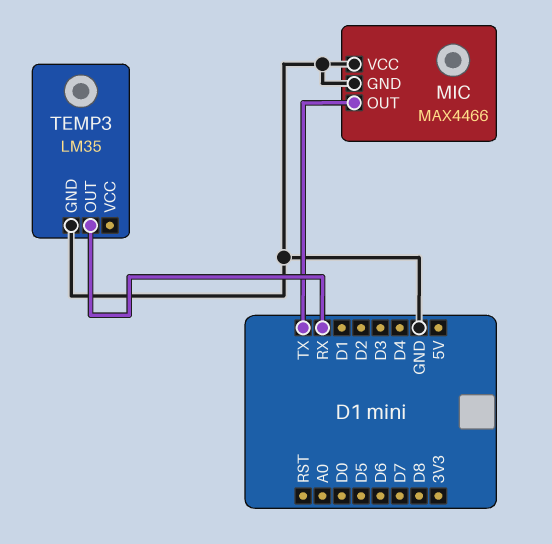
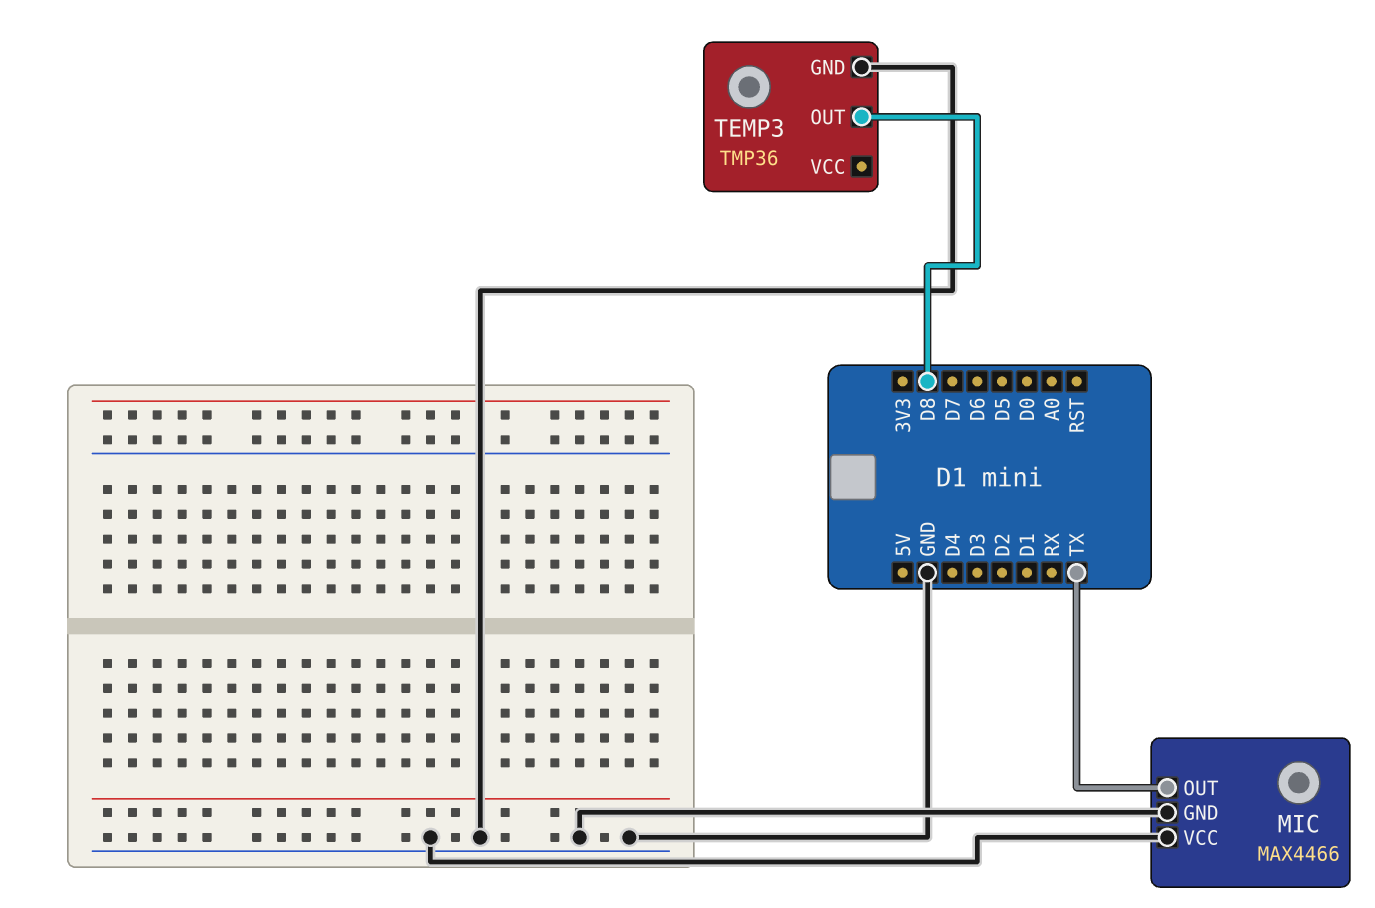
TEMP3: LM35 -> TMP36
TEMP3 pin OUT: RX -> D8

